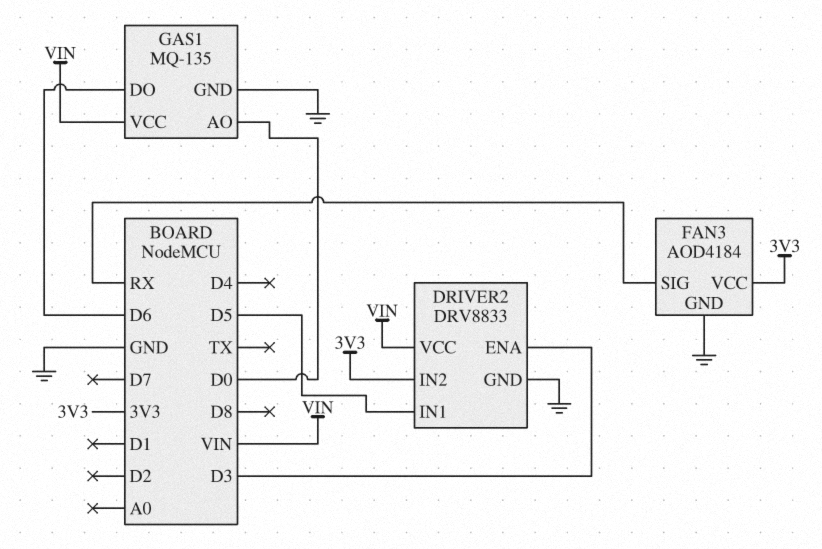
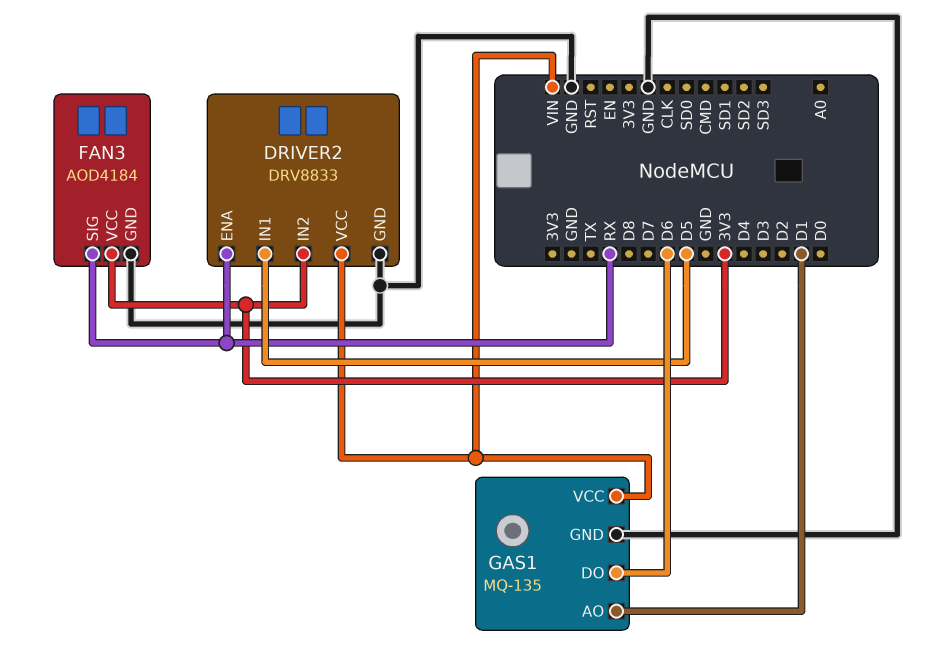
DRIVER2 pin ENA: D3 -> RX
GAS1 pin AO: D0 -> D1

